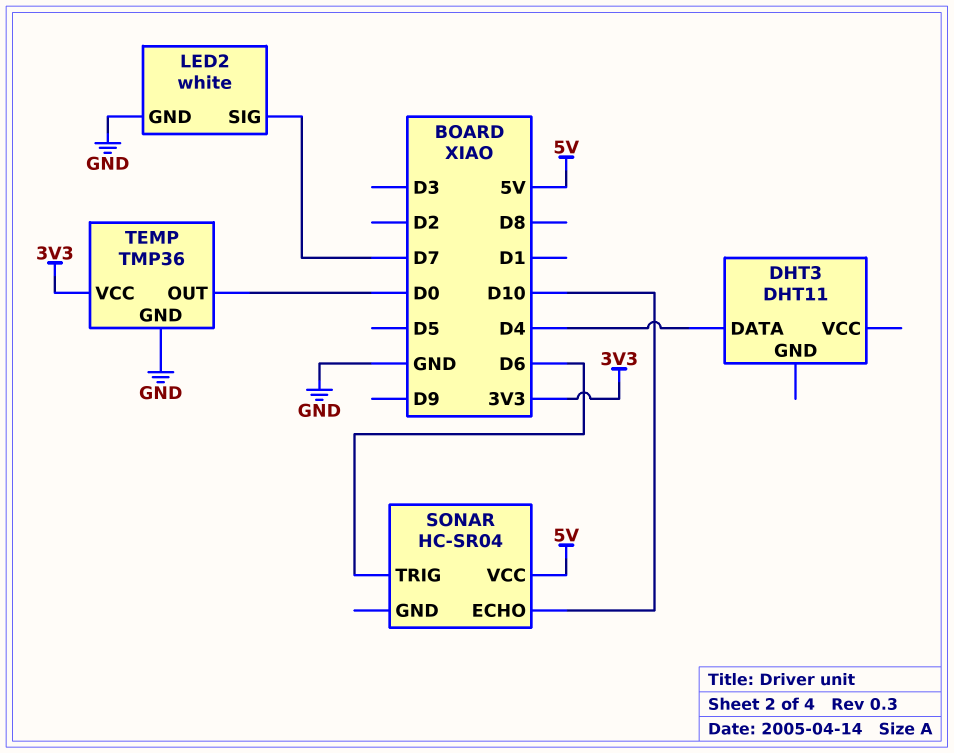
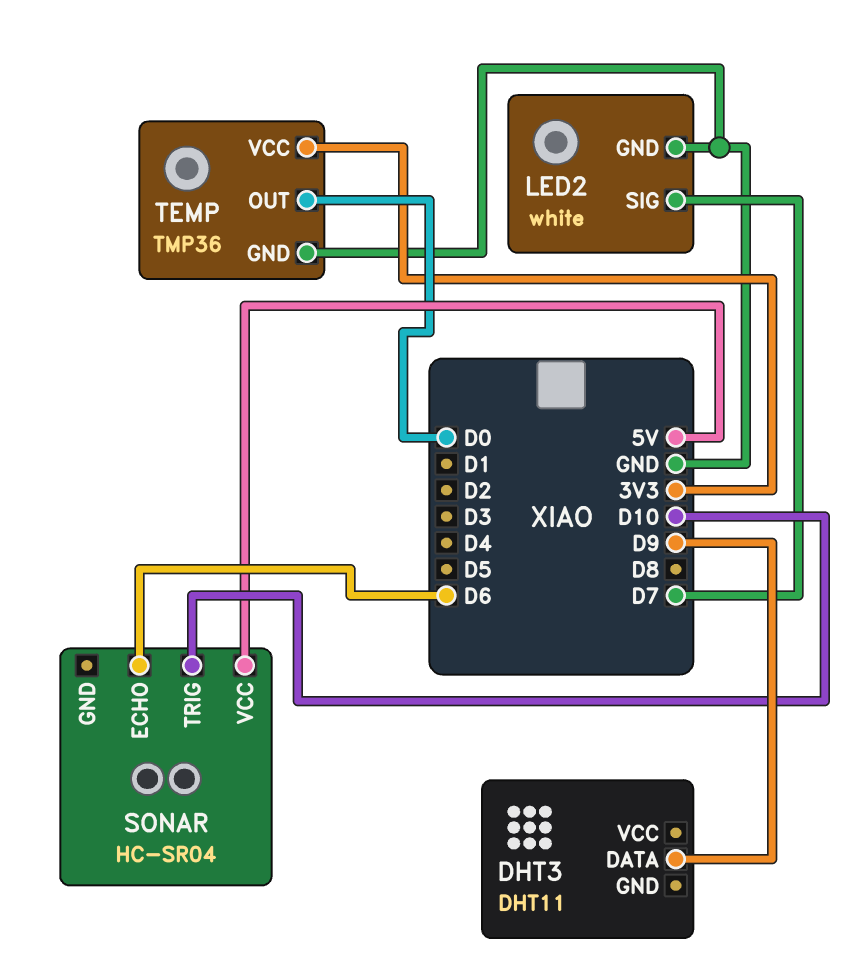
DHT3 pin DATA: D4 -> D9
SONAR pin ECHO: D10 -> D6
SONAR pin TRIG: D6 -> D10

